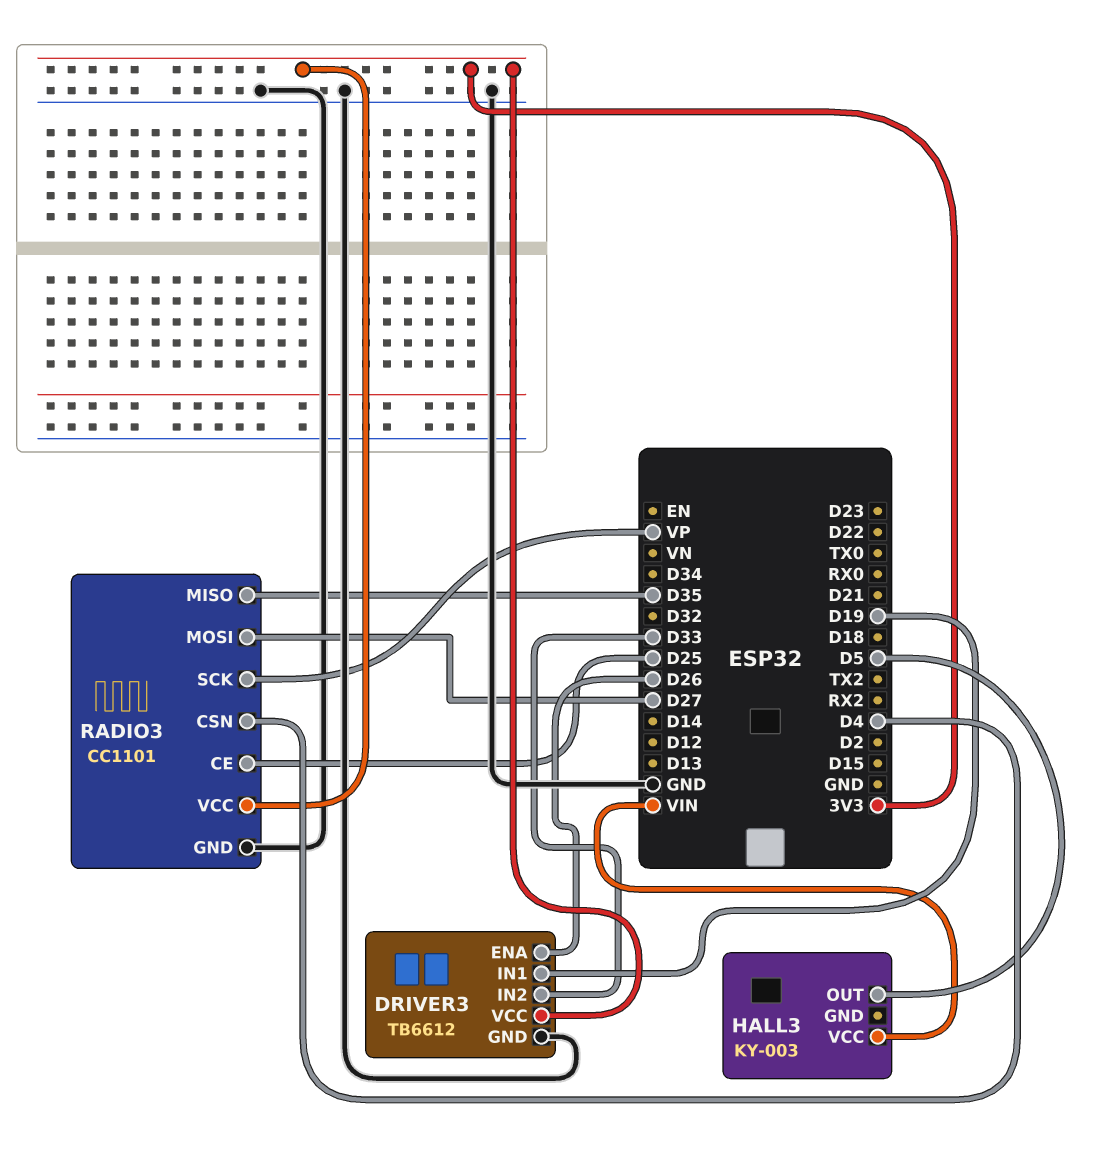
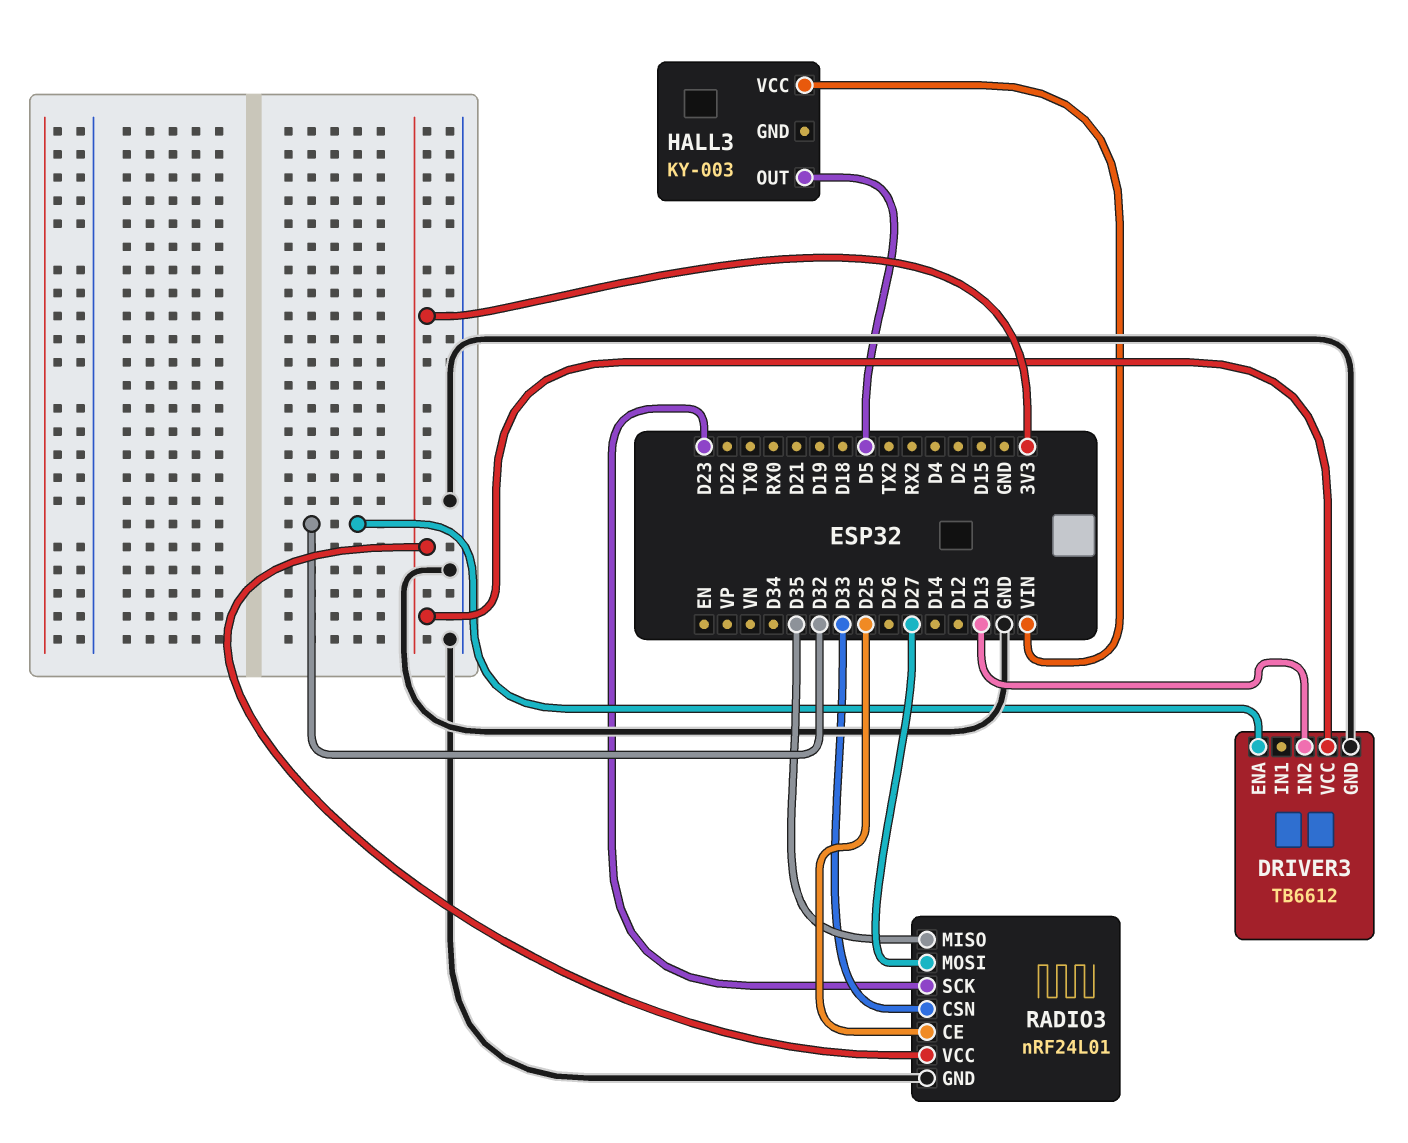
DRIVER3 pin ENA: D26 -> D32
DRIVER3 pin IN1: D19 -> none
DRIVER3 pin IN2: D33 -> D13
RADIO3: CC1101 -> nRF24L01
RADIO3 pin CSN: D4 -> D33
RADIO3 pin SCK: VP -> D23

